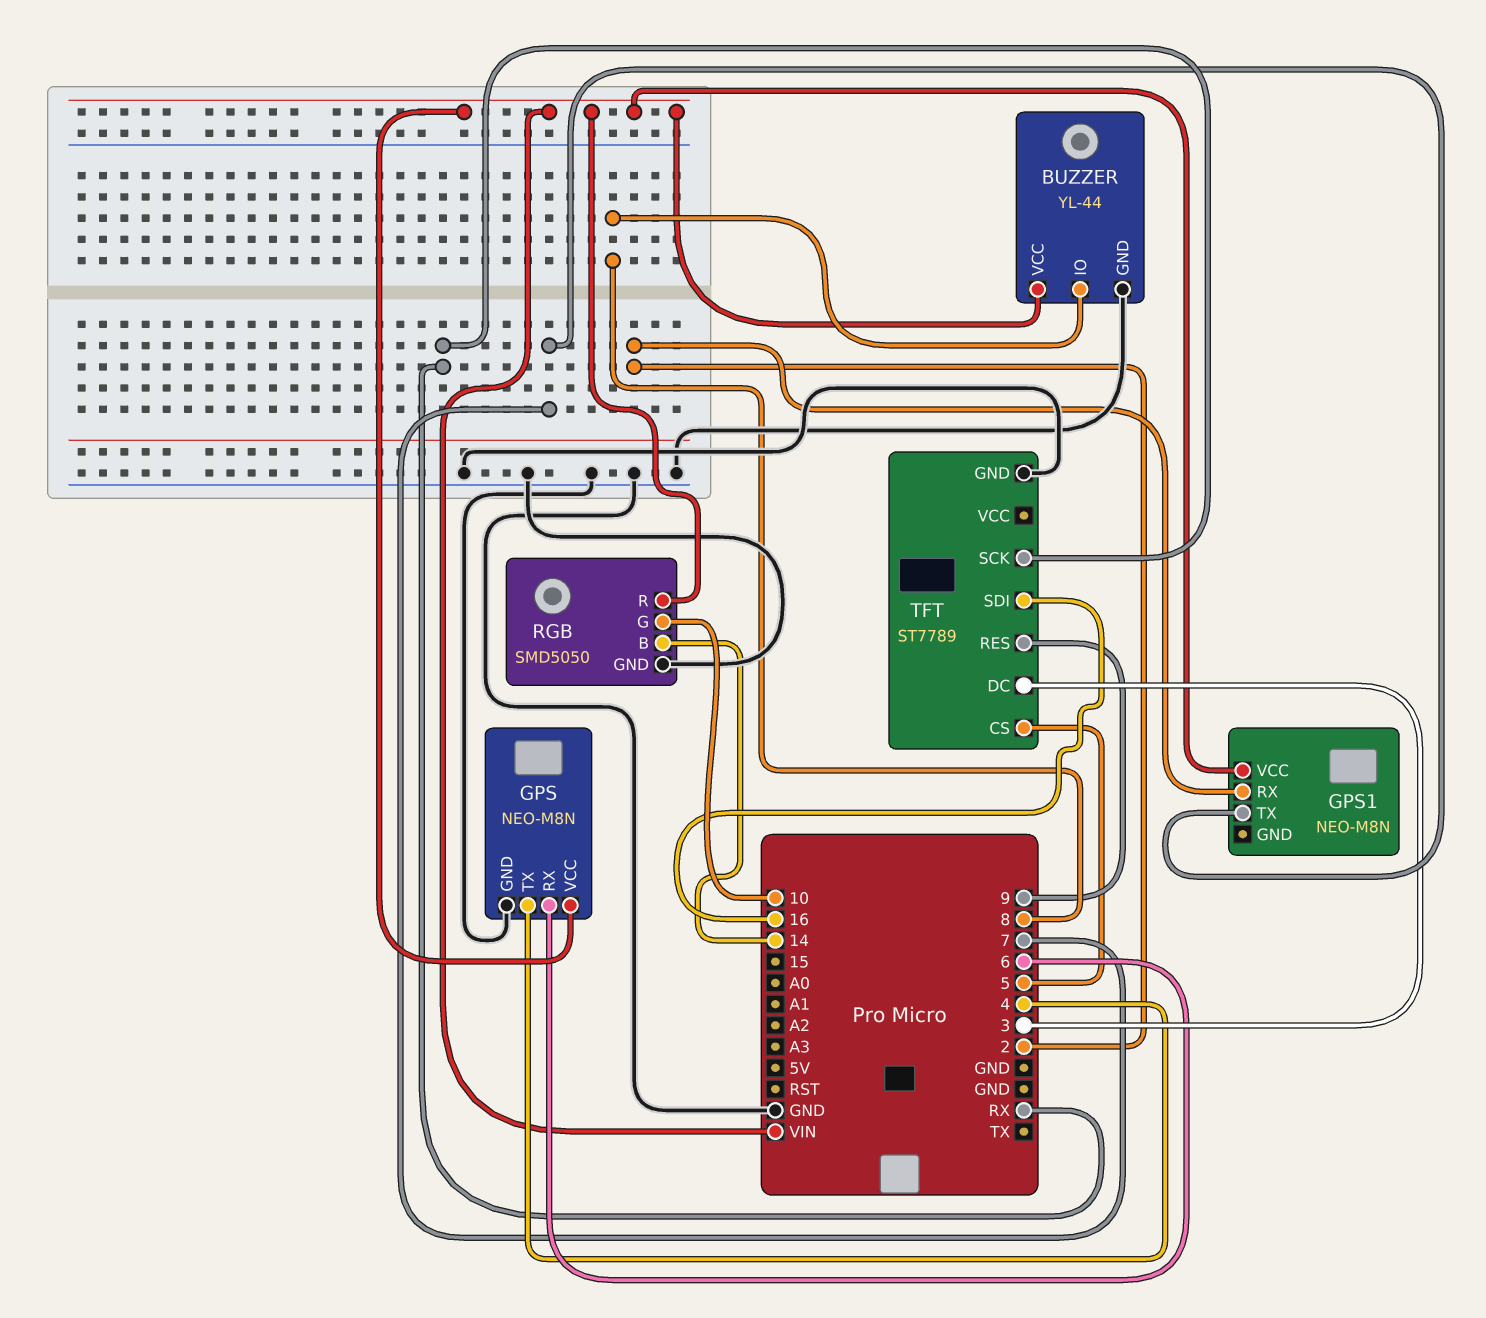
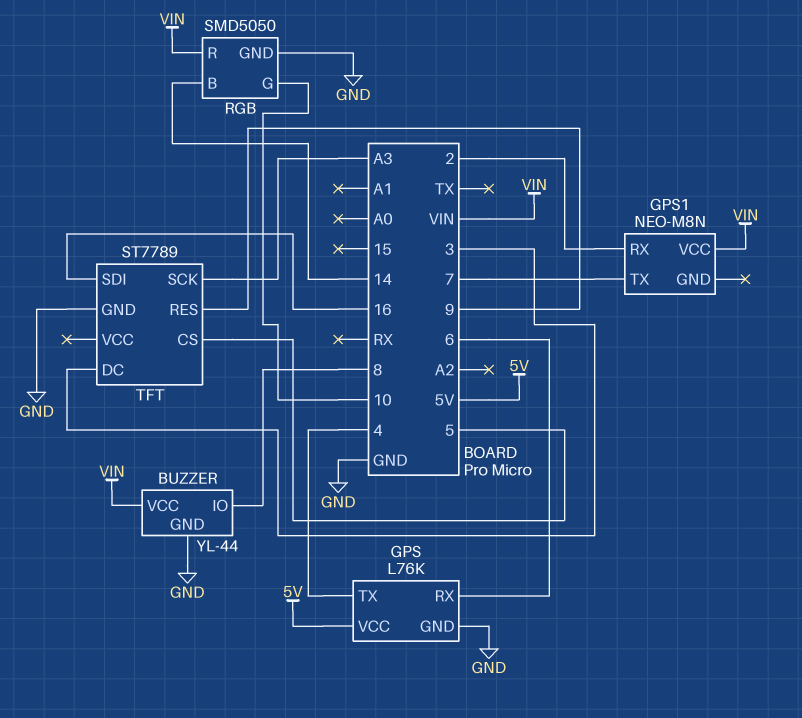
GPS: NEO-M8N -> L76K
GPS pin VCC: VIN -> 5V
TFT pin SCK: RX -> A3

